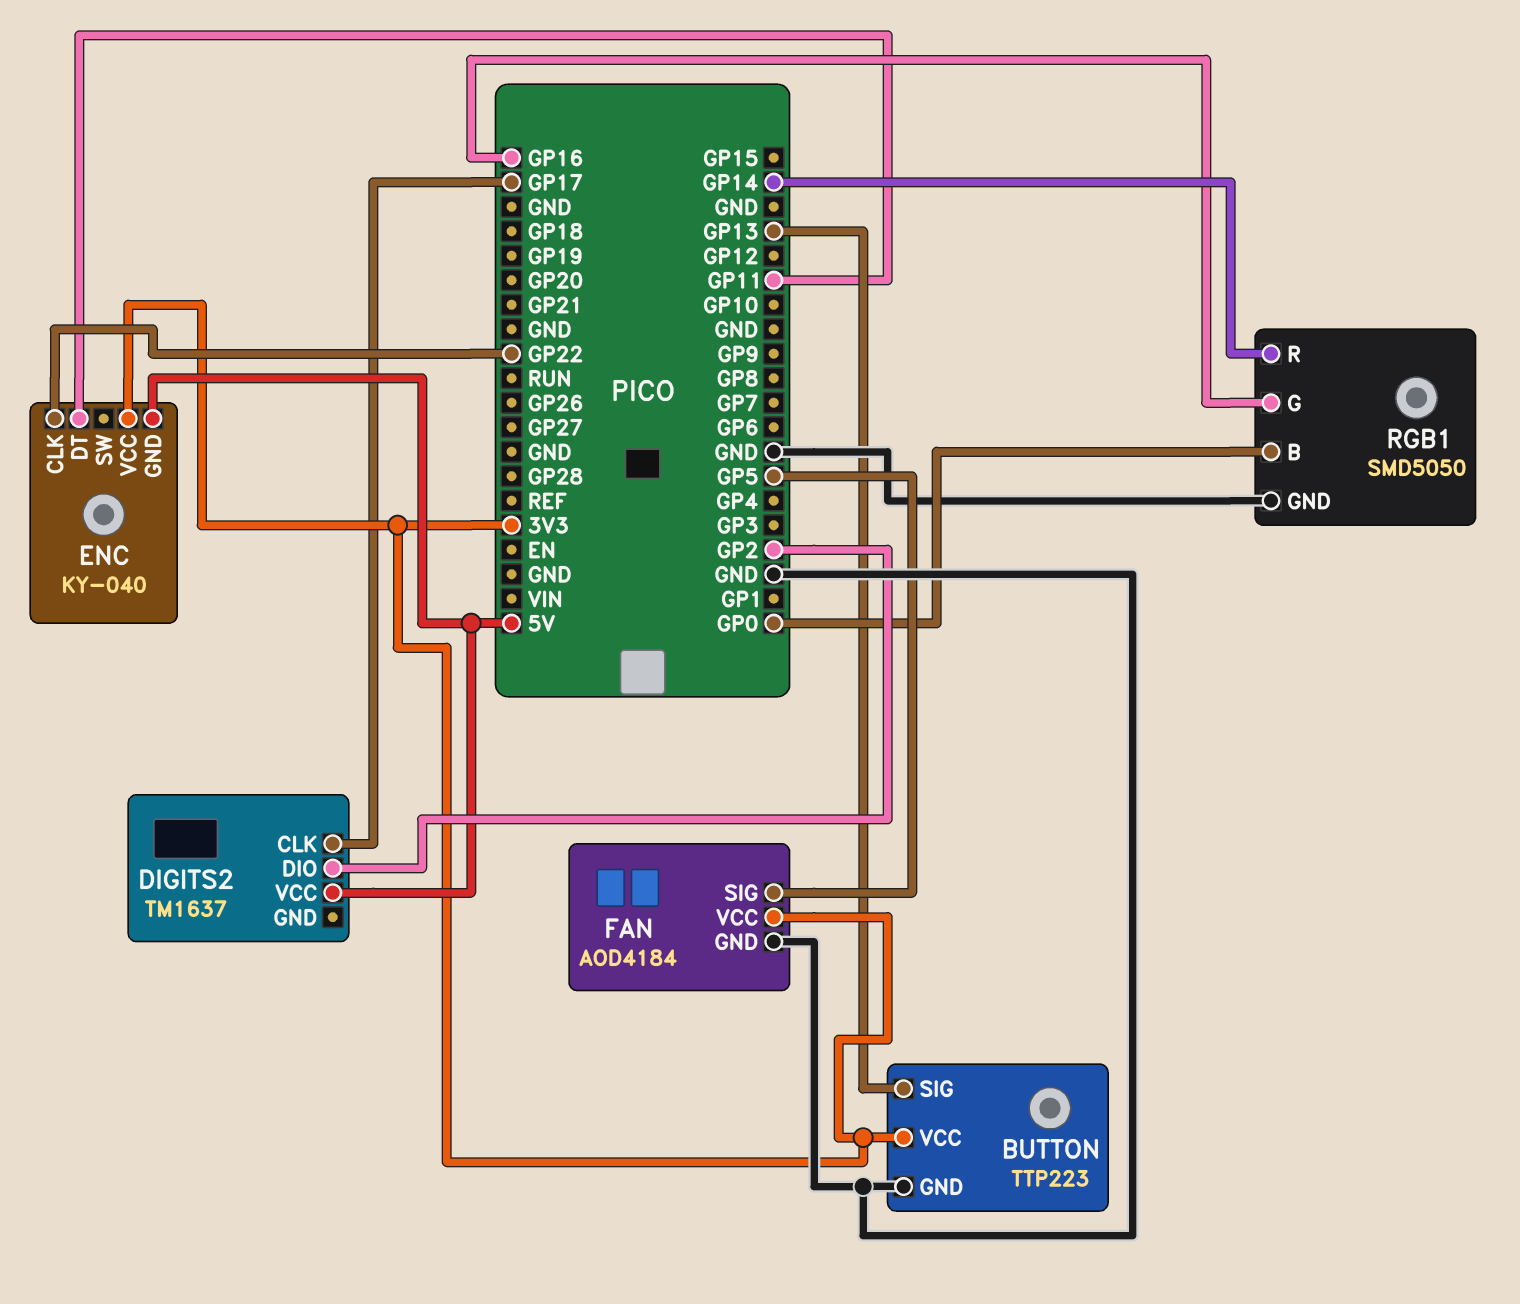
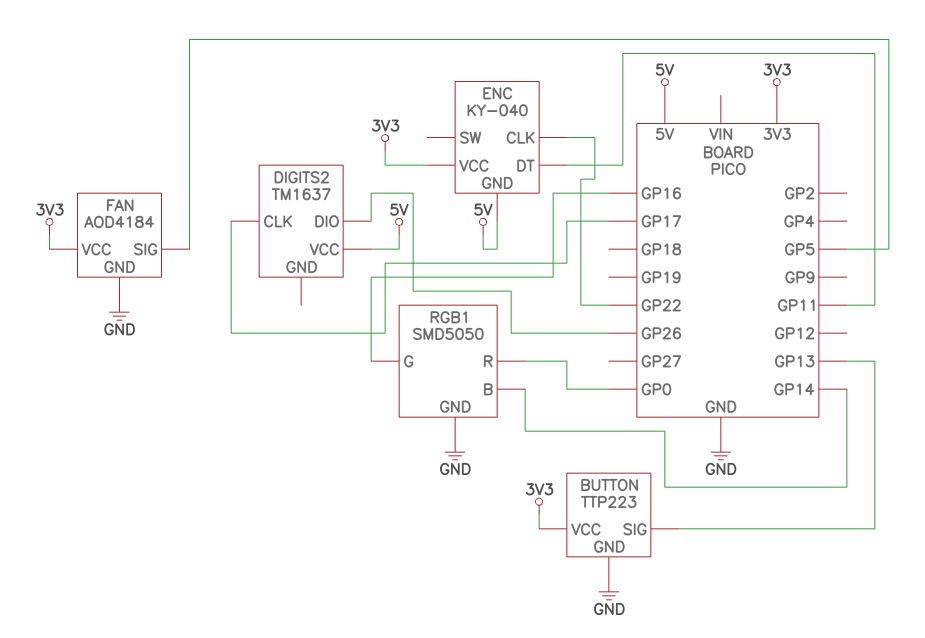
DIGITS2 pin DIO: GP2 -> GP26
RGB1 pin B: GP0 -> GP14
RGB1 pin R: GP14 -> GP0

